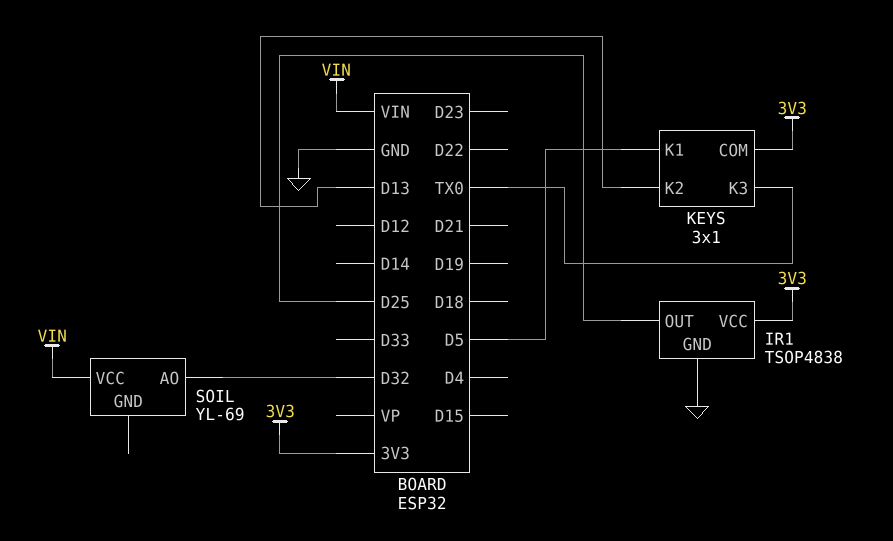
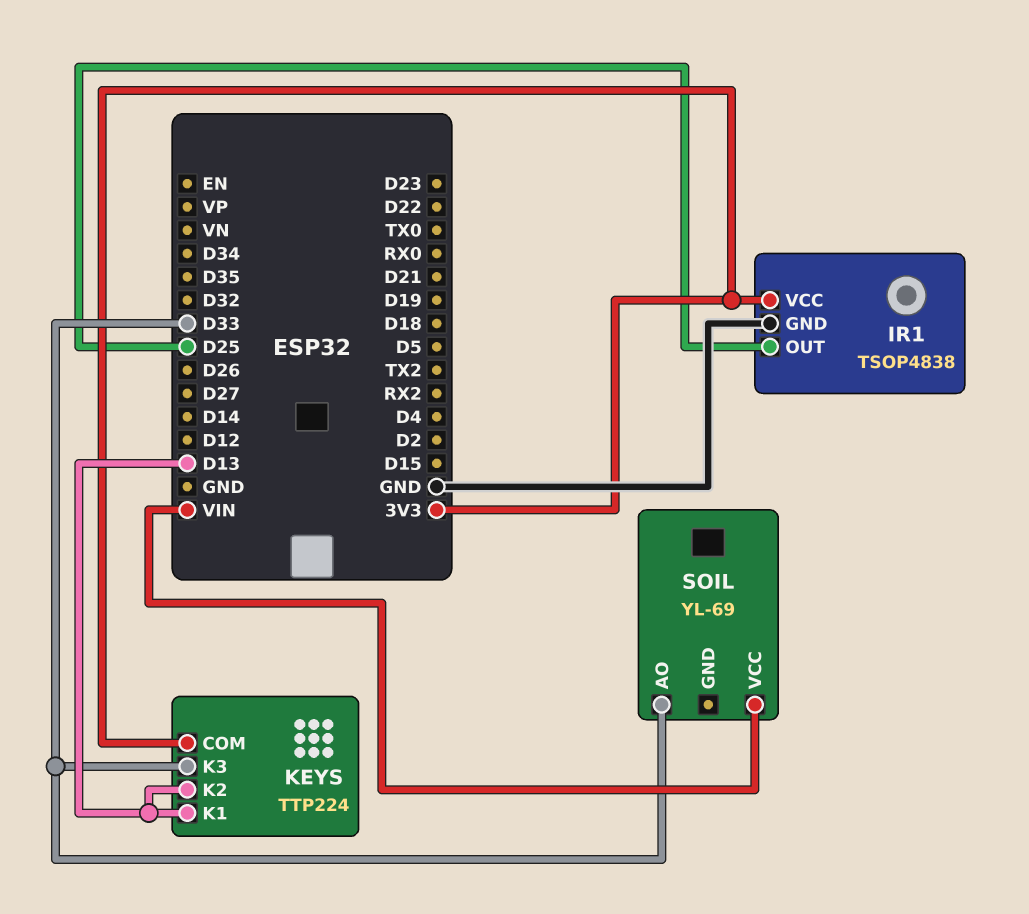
KEYS: 3x1 -> TTP224
KEYS pin K1: D5 -> D13
KEYS pin K3: TX0 -> D33
SOIL pin AO: D32 -> D33

